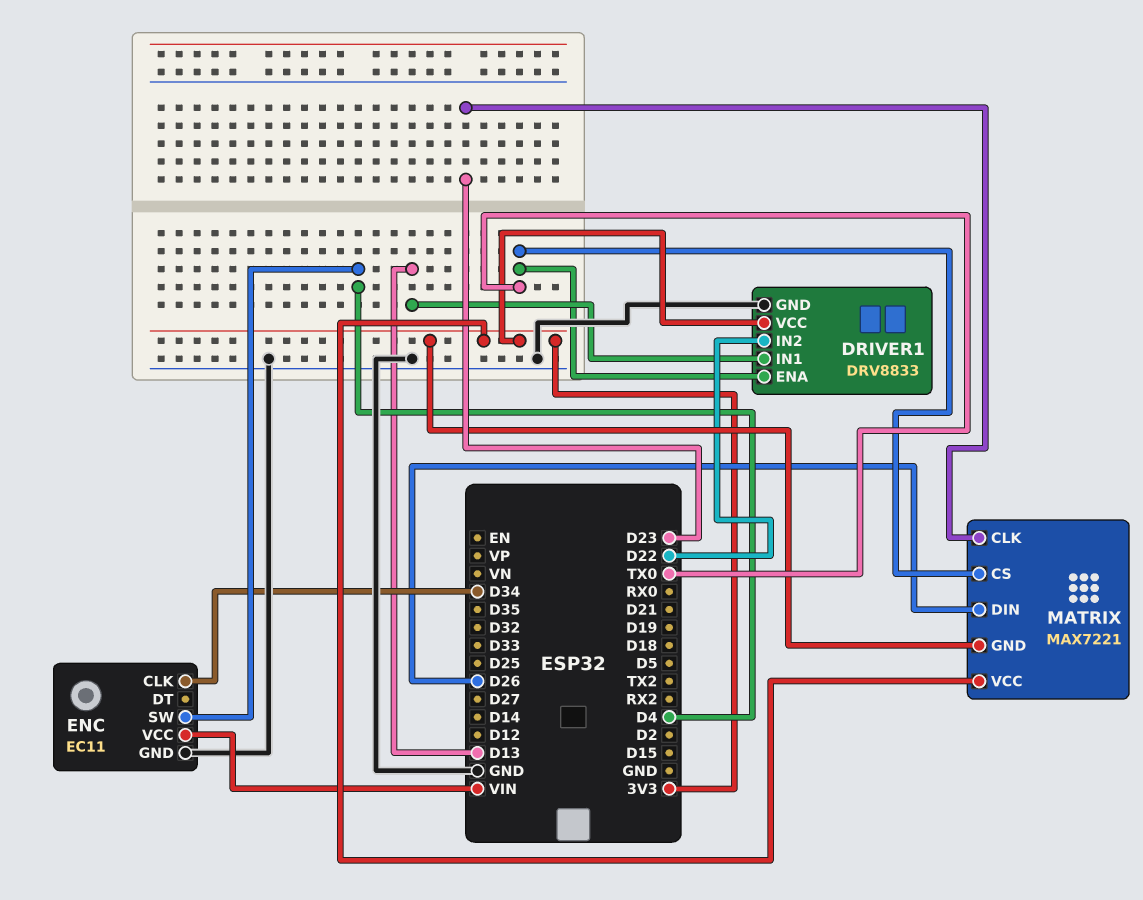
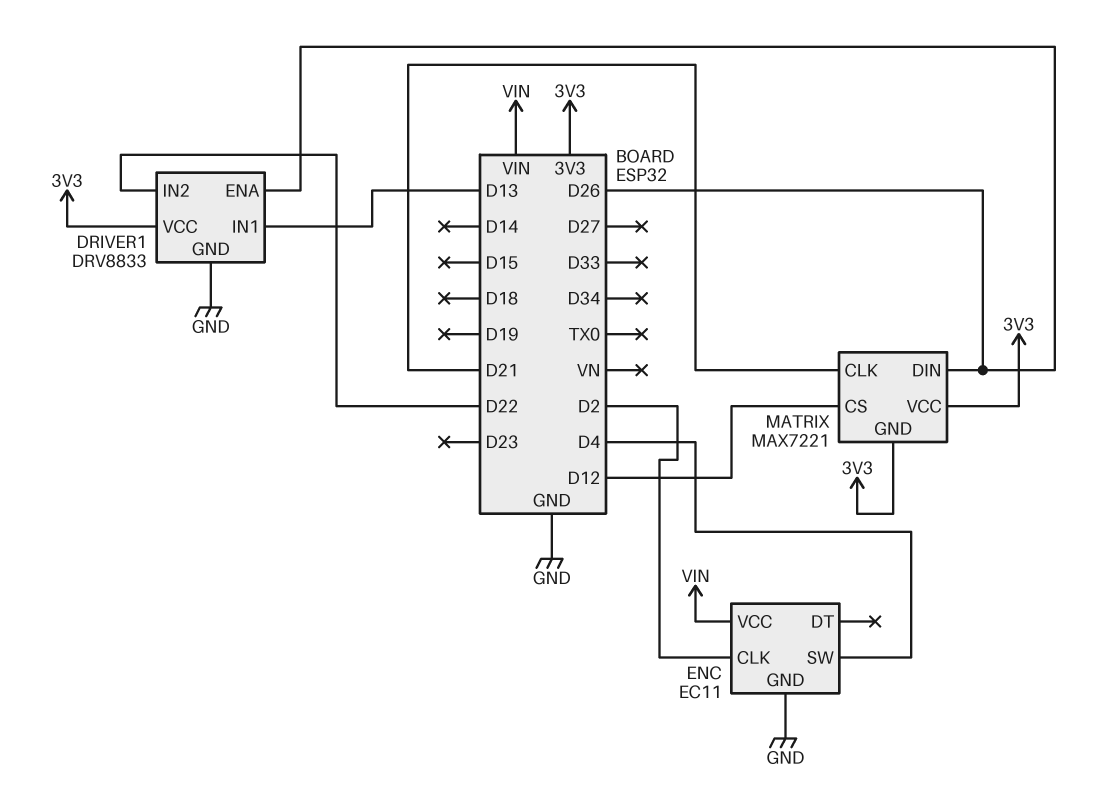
DRIVER1 pin ENA: TX0 -> D26
ENC pin CLK: D34 -> D2
MATRIX pin CLK: D23 -> D21
MATRIX pin CS: TX0 -> D12

